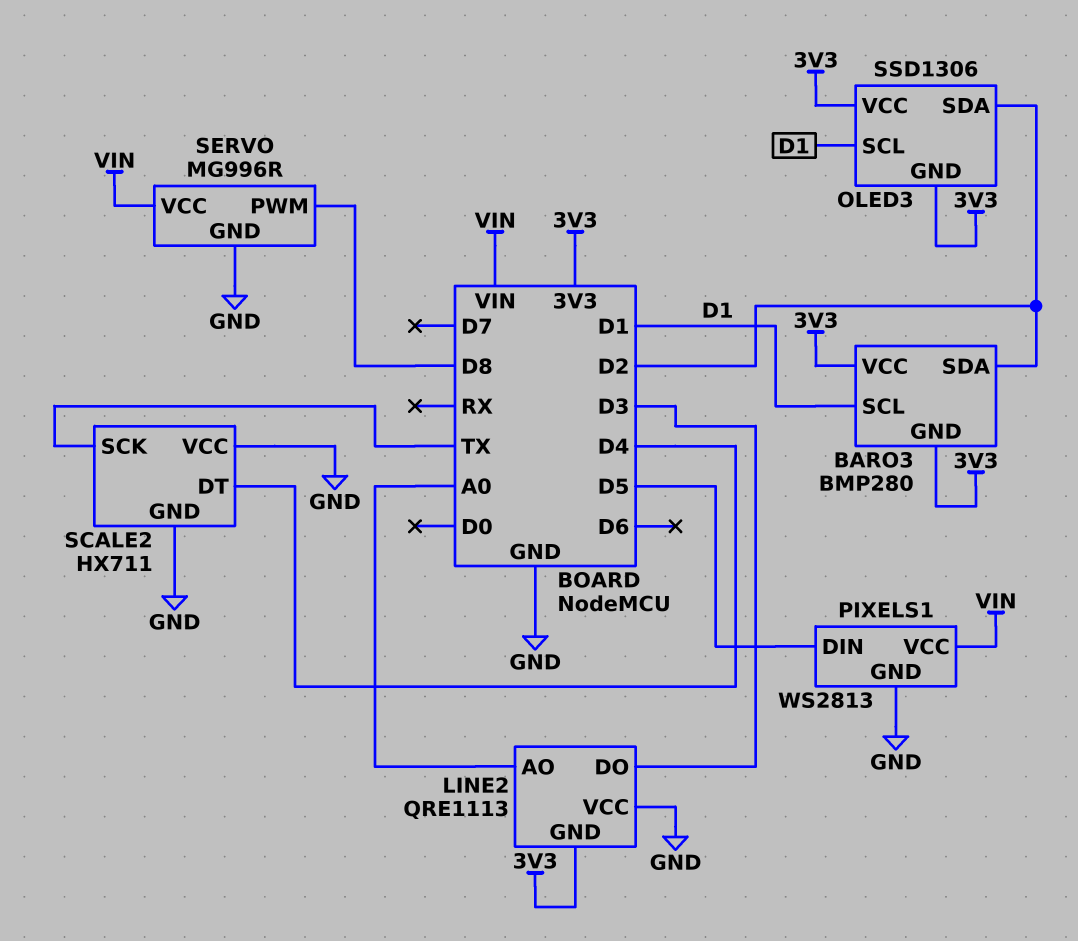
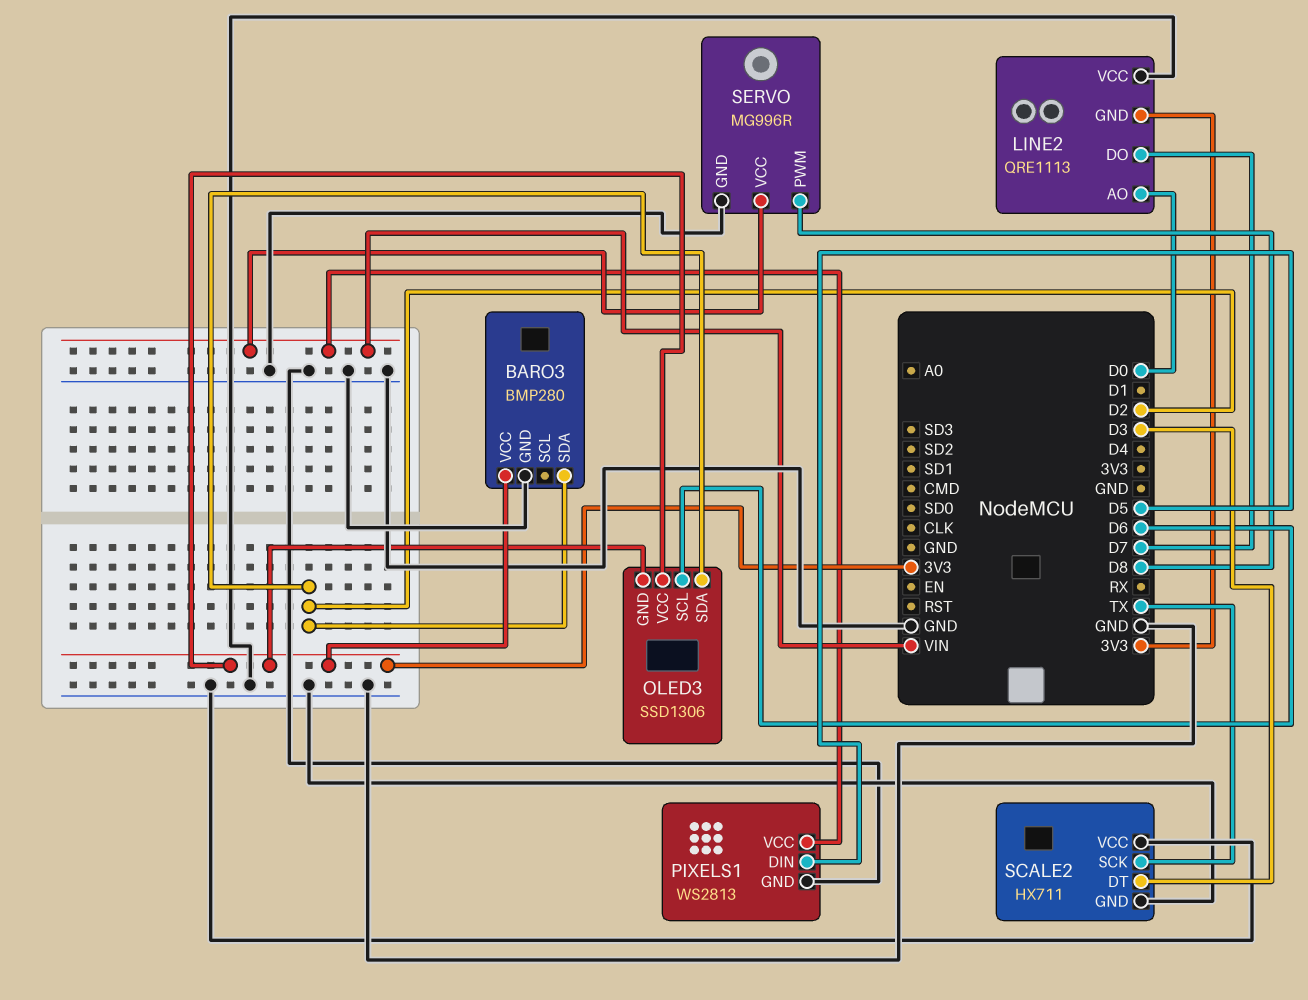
BARO3 pin GND: 3V3 -> GND
BARO3 pin SCL: D1 -> none
LINE2 pin AO: A0 -> D0
LINE2 pin DO: D3 -> D7
OLED3 pin SCL: D1 -> D6
SCALE2 pin DT: D4 -> D3

